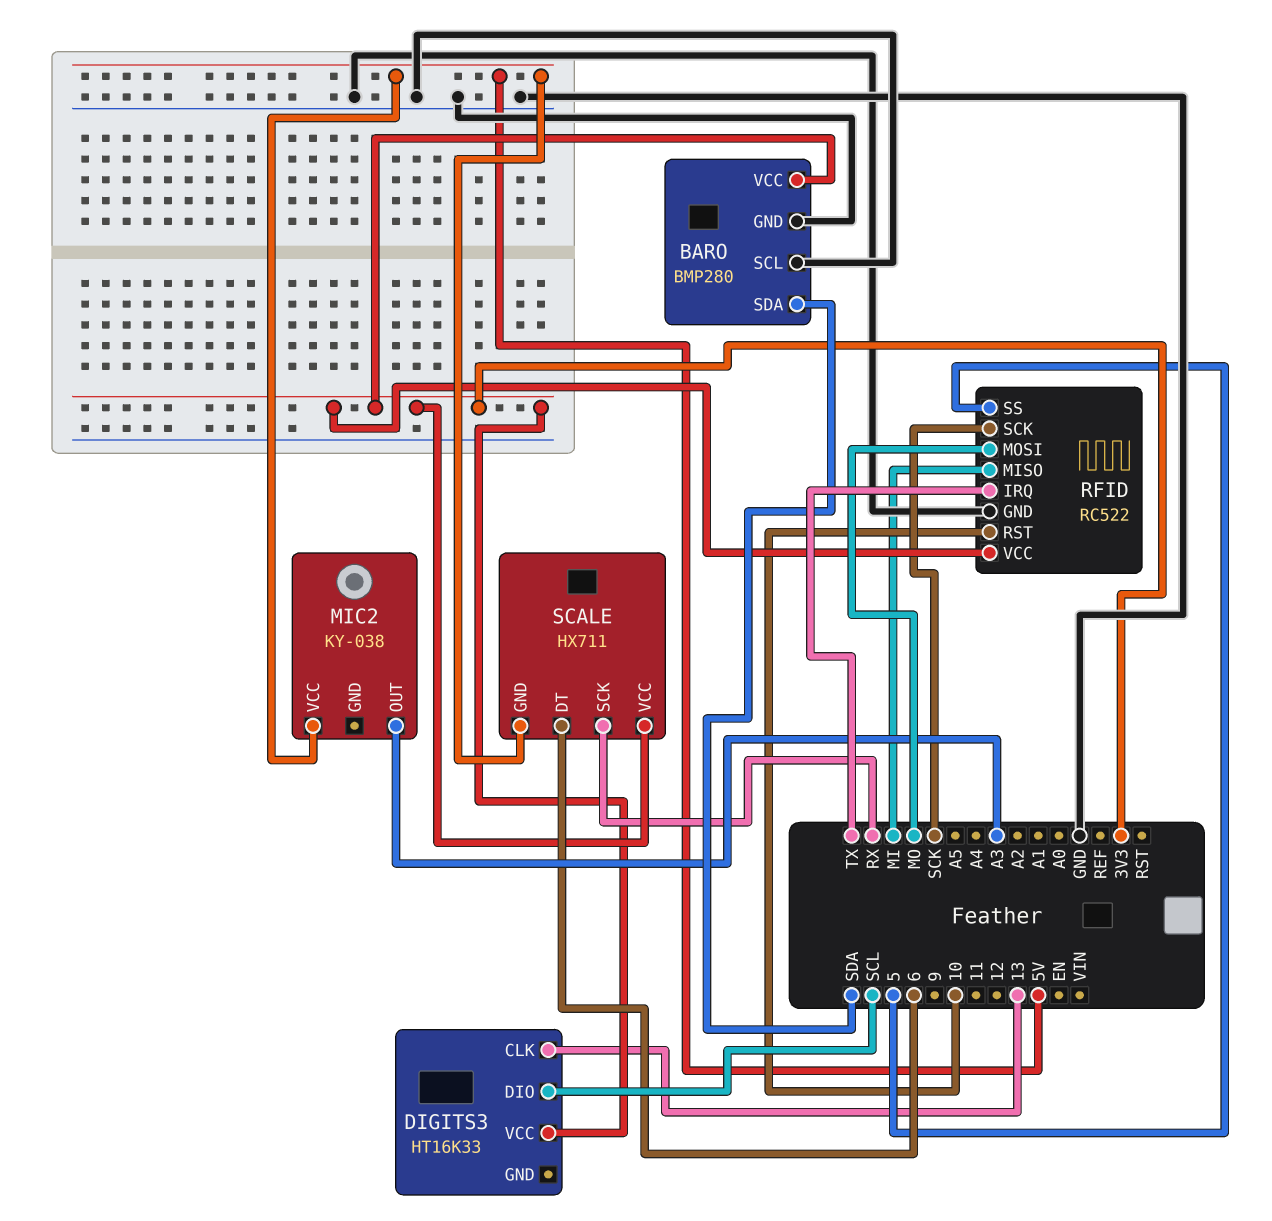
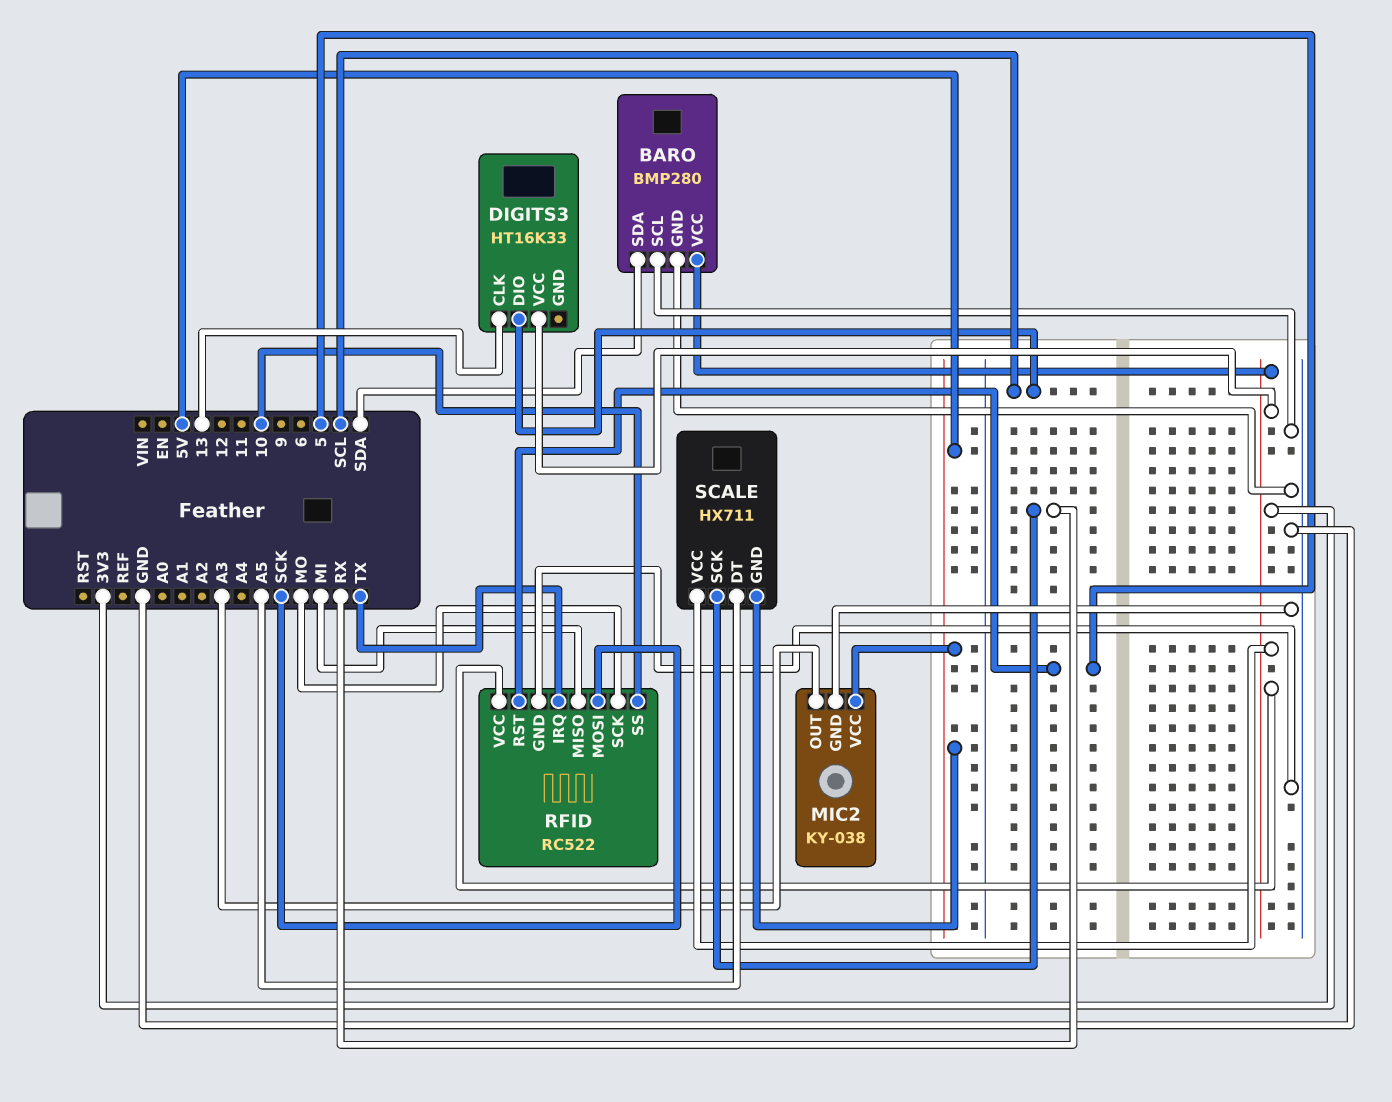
MIC2 pin GND: none -> GND
RFID pin MOSI: MO -> SCK
RFID pin RST: 10 -> 5
RFID pin SCK: SCK -> MO
RFID pin SS: 5 -> 10
SCALE pin DT: 6 -> A5

